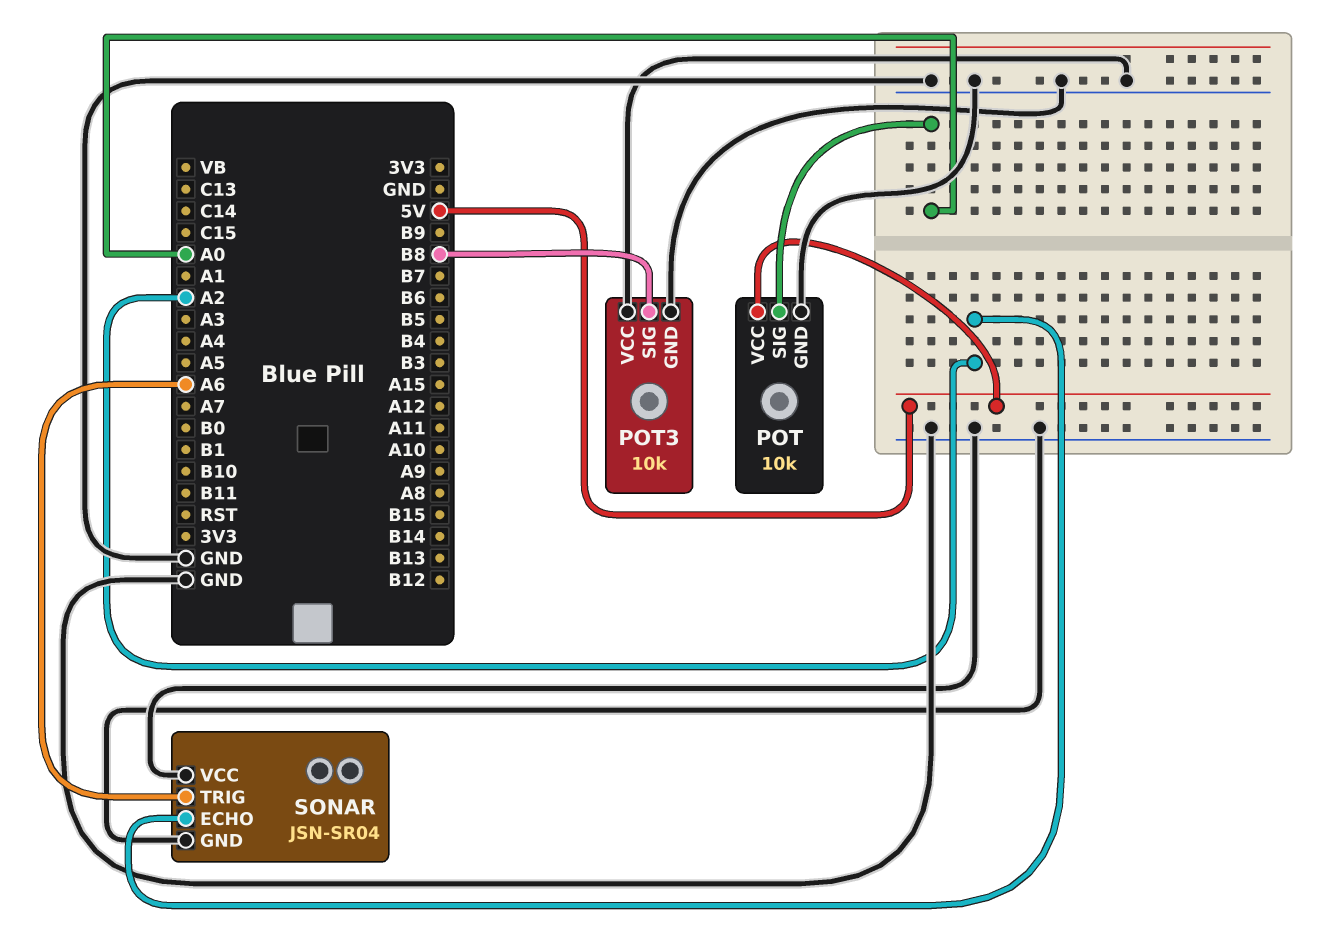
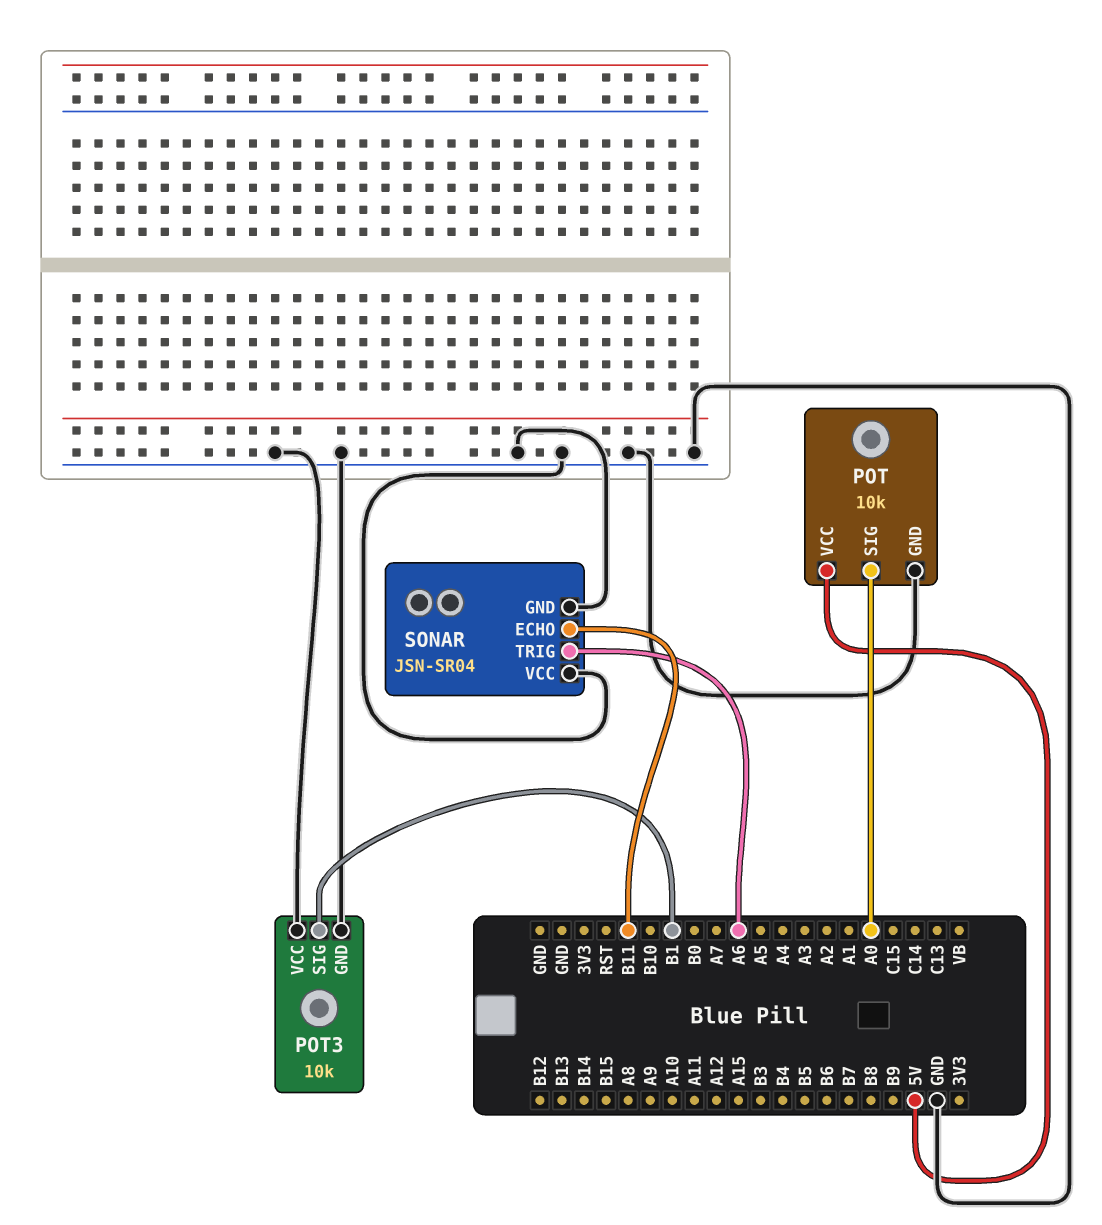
POT3 pin SIG: B8 -> B1
SONAR pin ECHO: A2 -> B11

